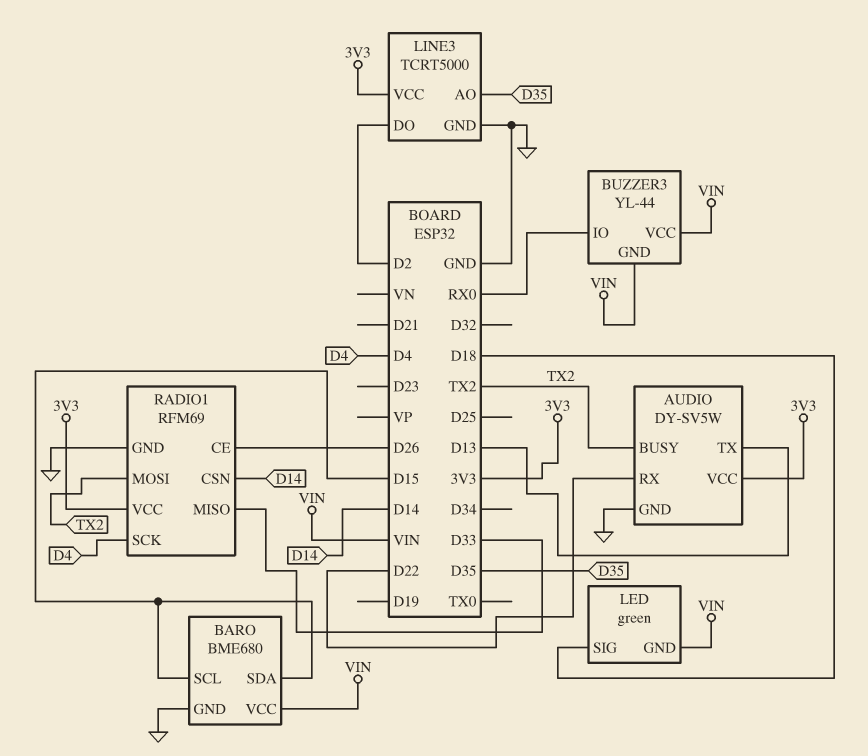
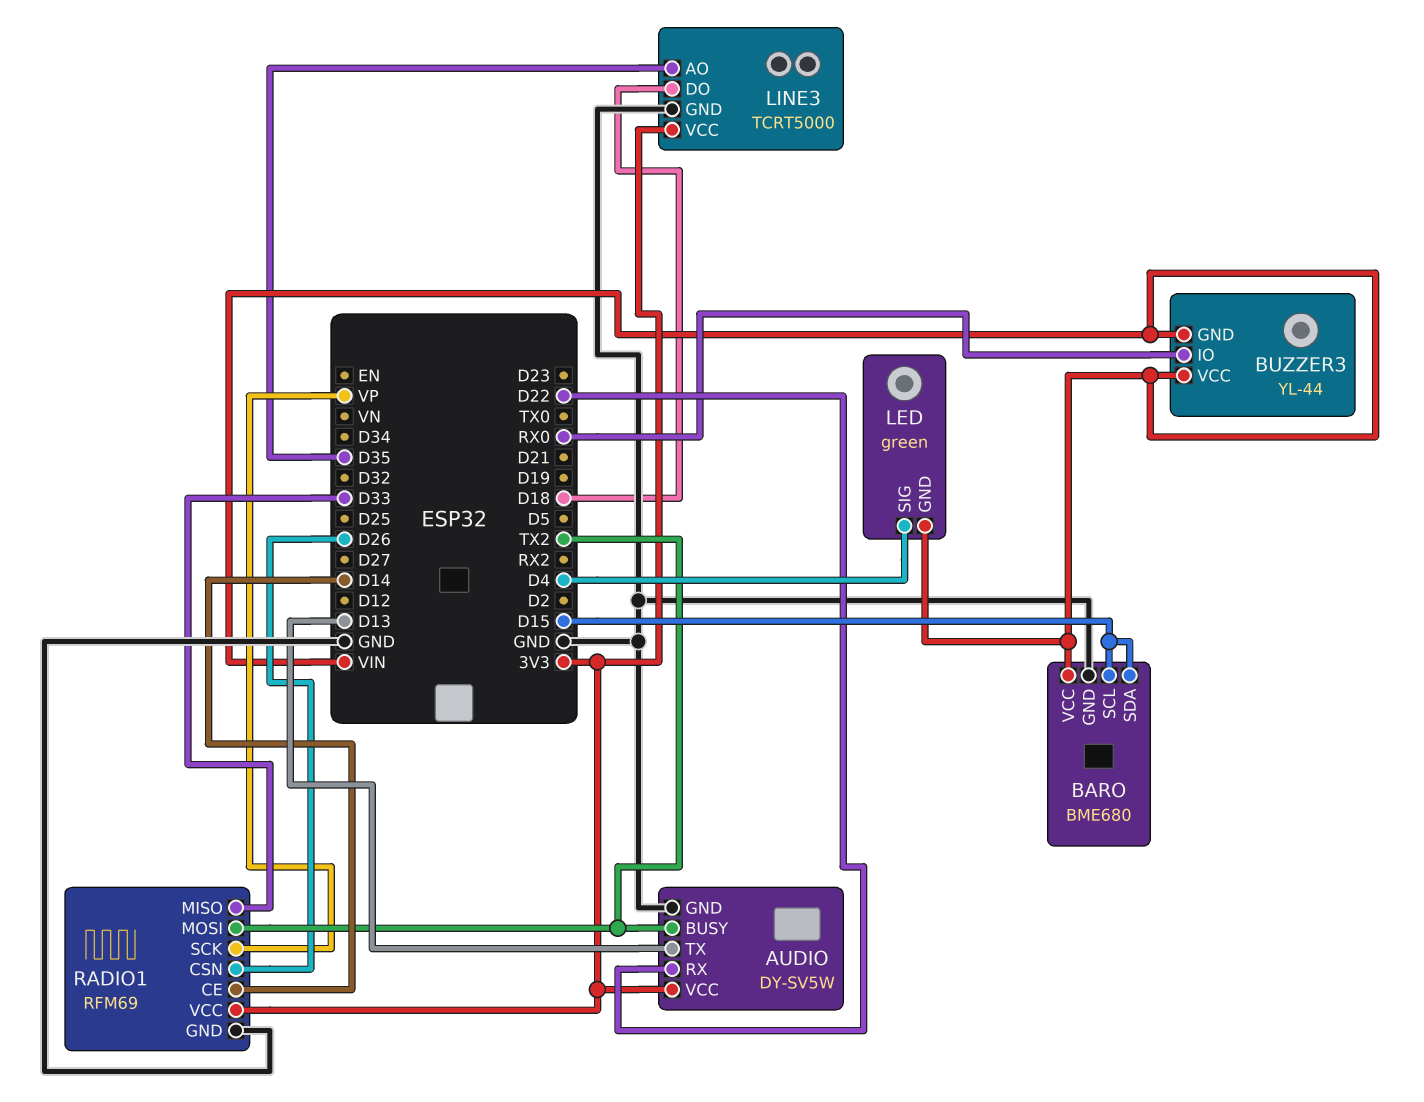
LED pin SIG: D18 -> D4
LINE3 pin DO: D2 -> D18
RADIO1 pin CE: D26 -> D14
RADIO1 pin CSN: D14 -> D26
RADIO1 pin SCK: D4 -> VP

